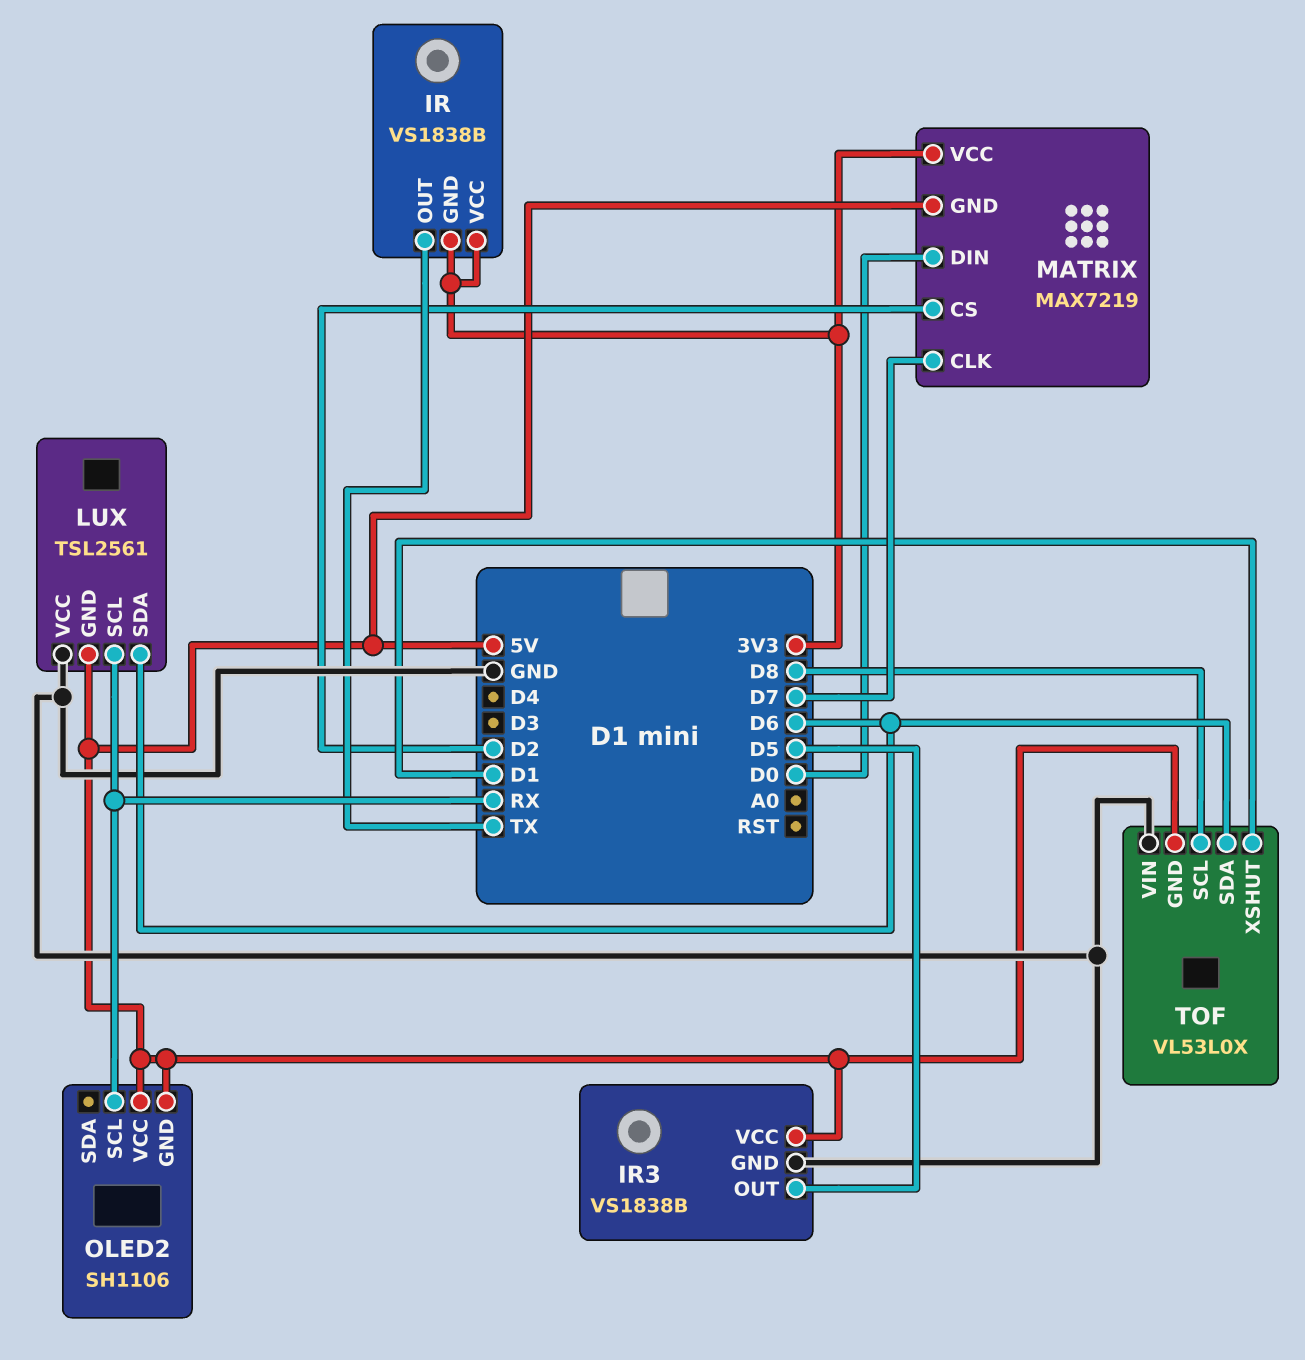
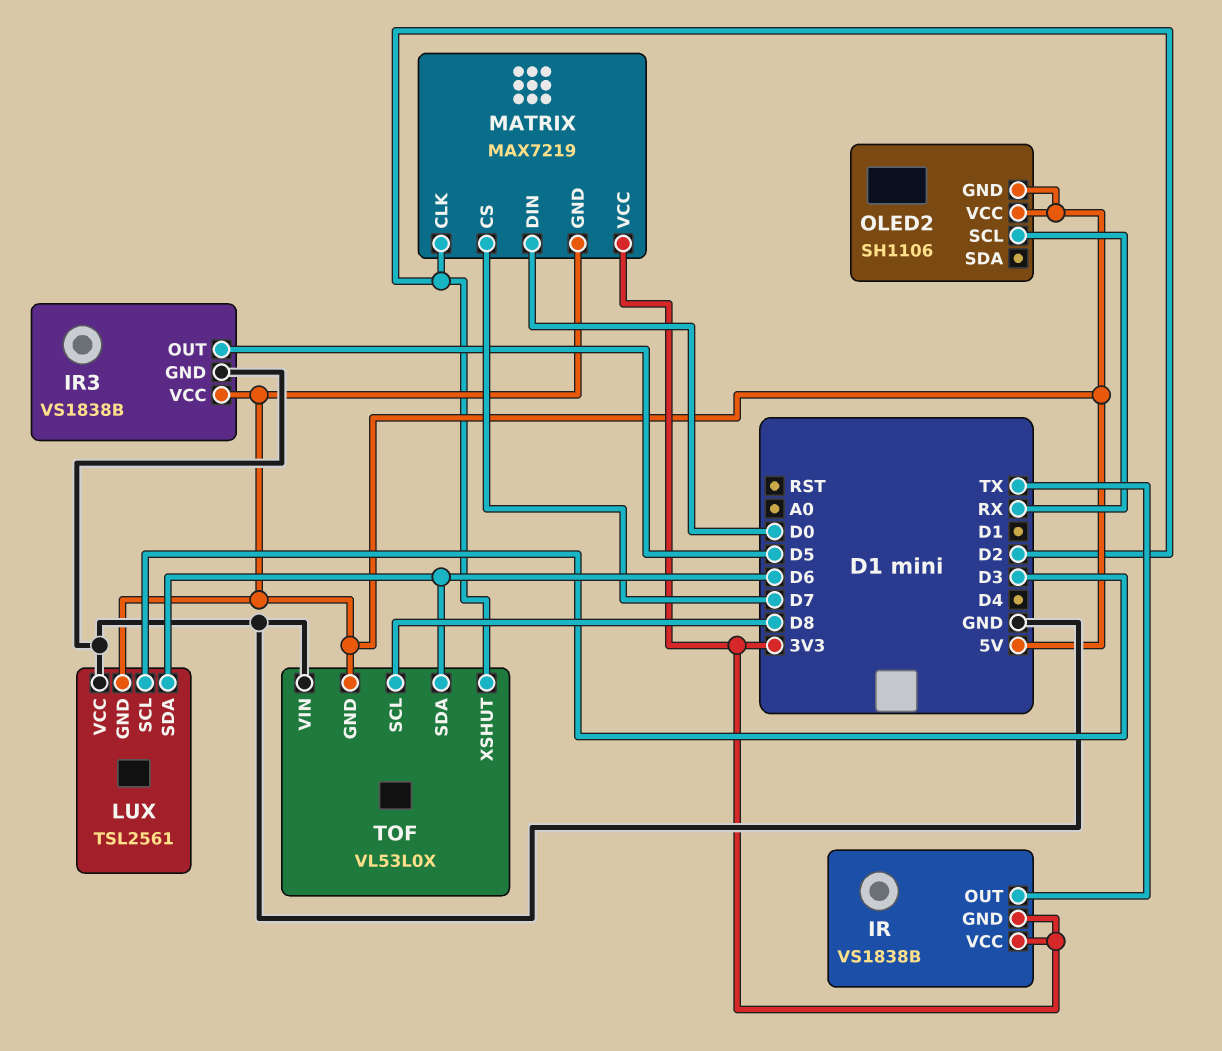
LUX pin SCL: RX -> D3
MATRIX pin CLK: D7 -> D2
MATRIX pin CS: D2 -> D7
TOF pin XSHUT: D1 -> D2

